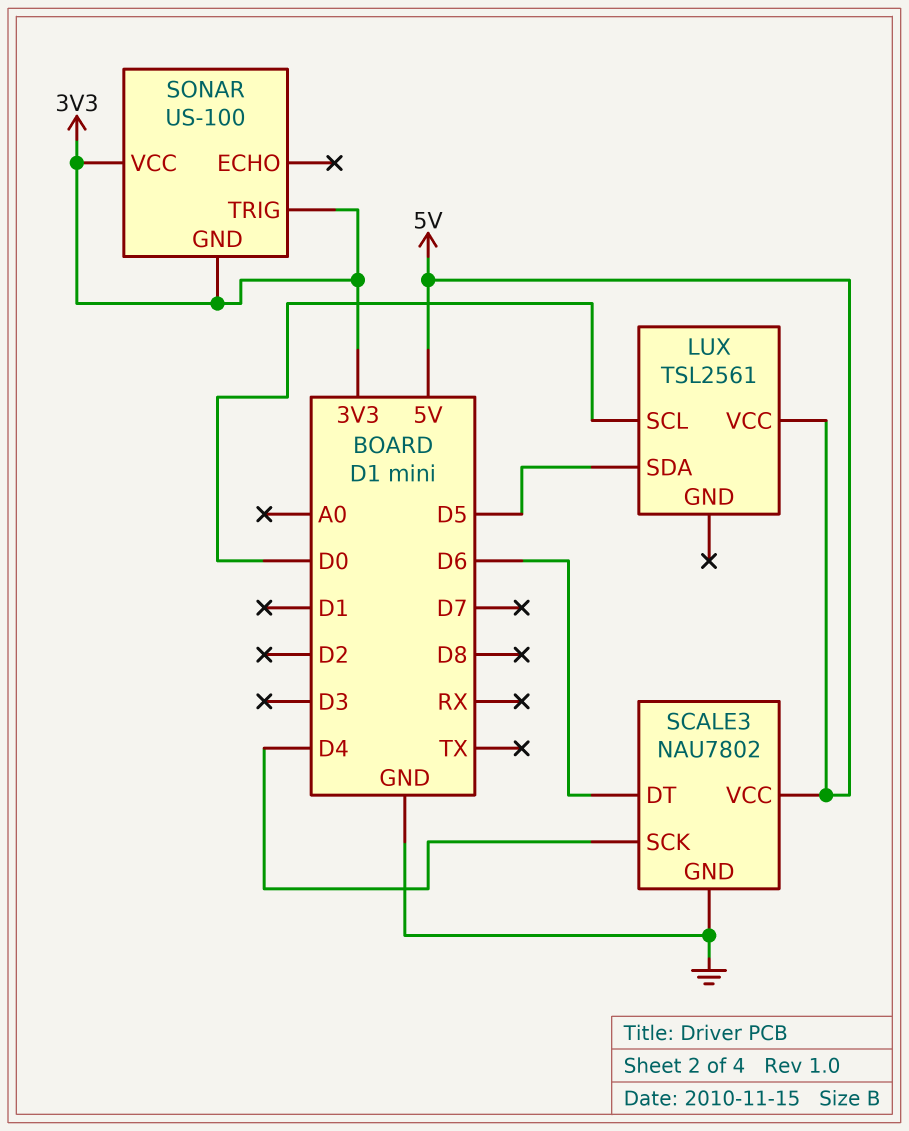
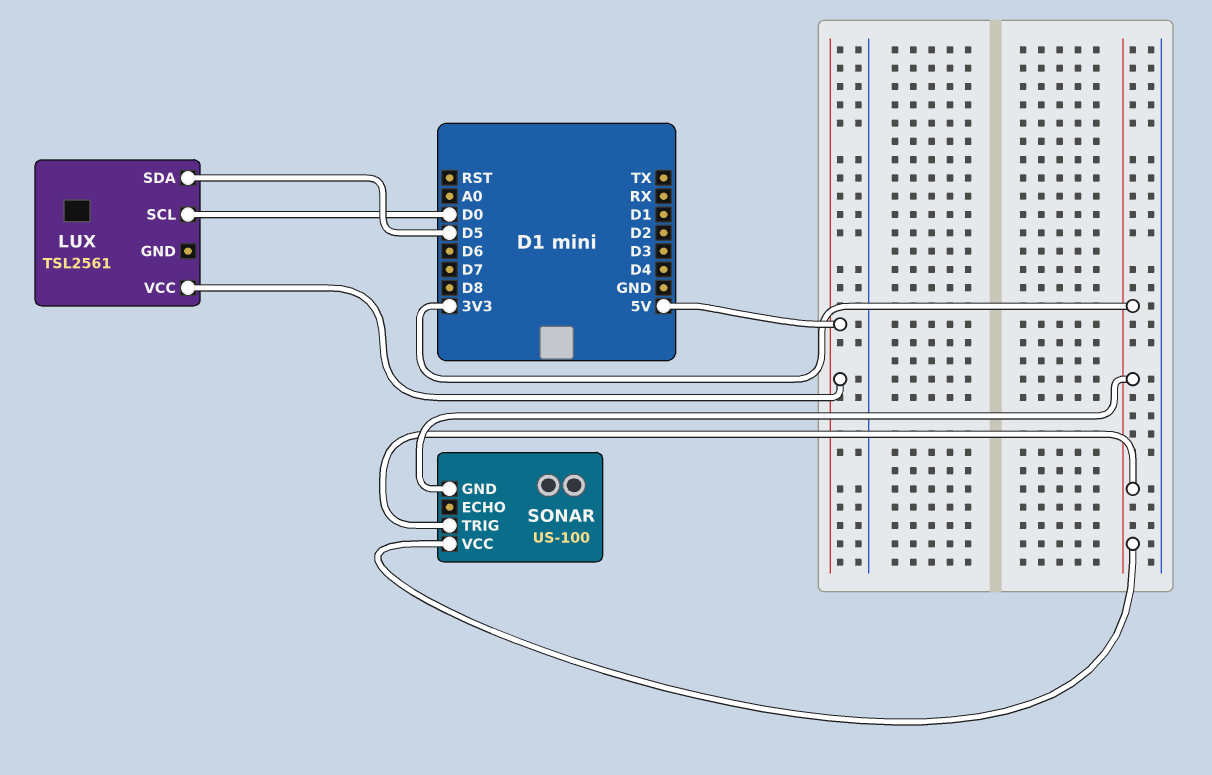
SCALE3: NAU7802 -> none
SCALE3 pin DT: D6 -> none
SCALE3 pin GND: GND -> none
SCALE3 pin SCK: D4 -> none
SCALE3 pin VCC: 5V -> none

